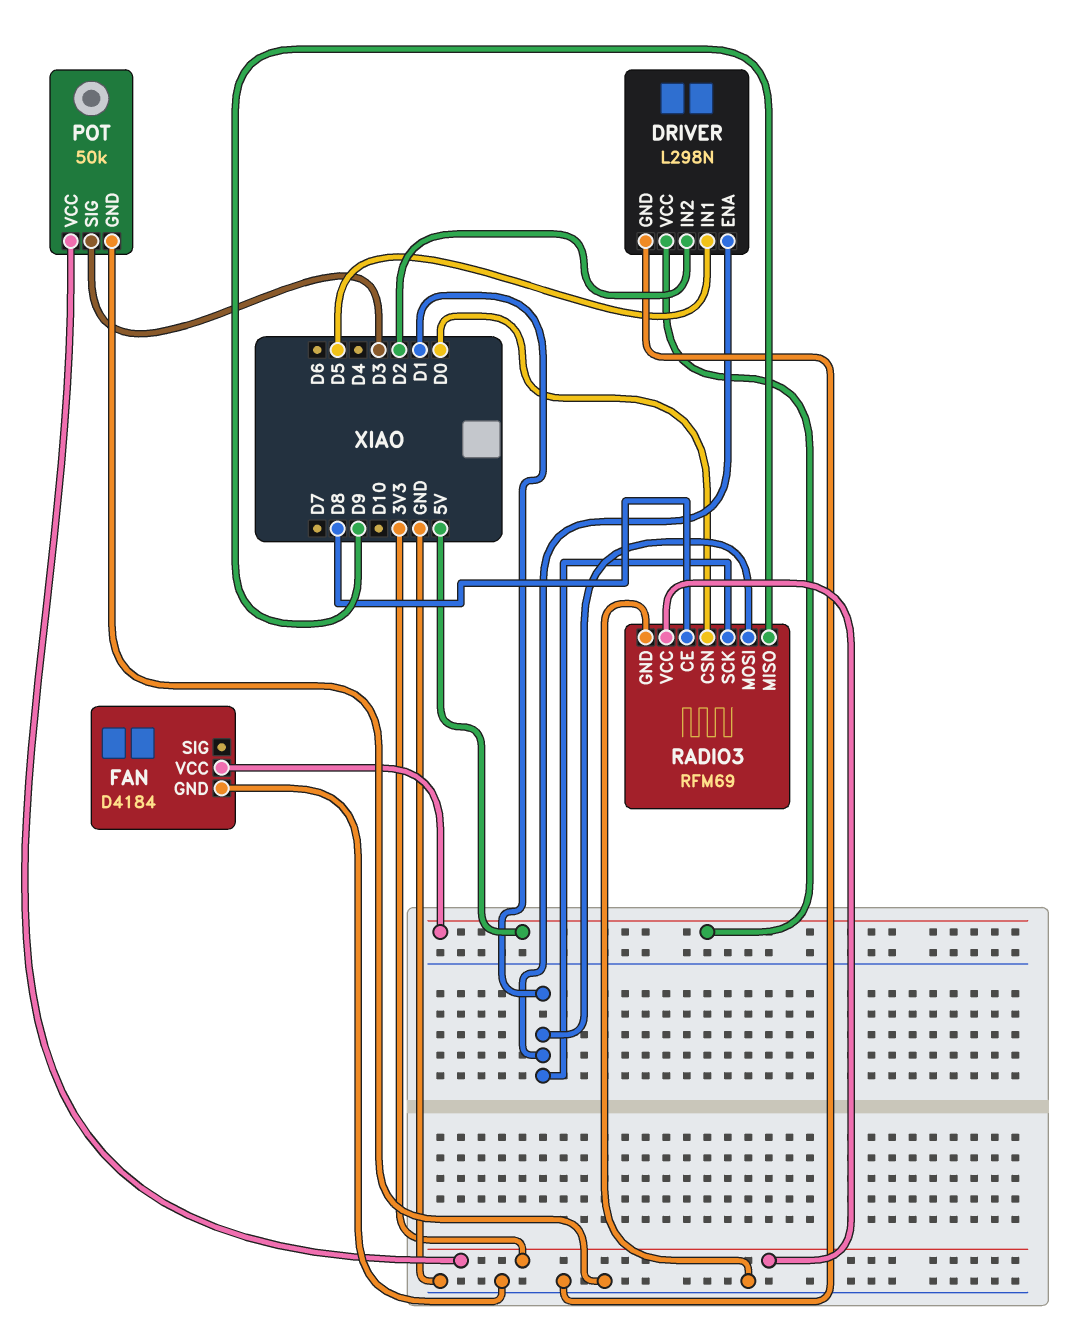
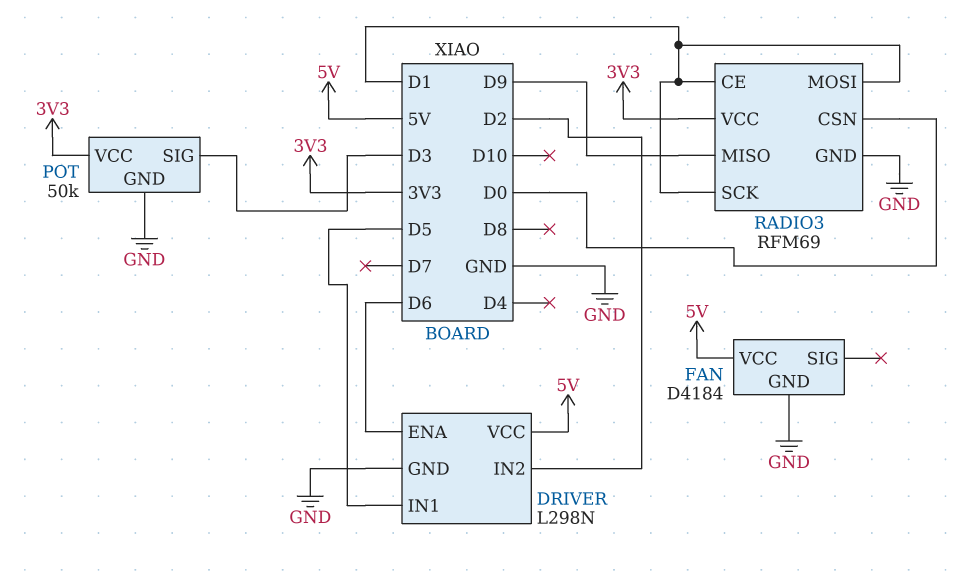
DRIVER pin ENA: D1 -> D6
RADIO3 pin CE: D8 -> D1

